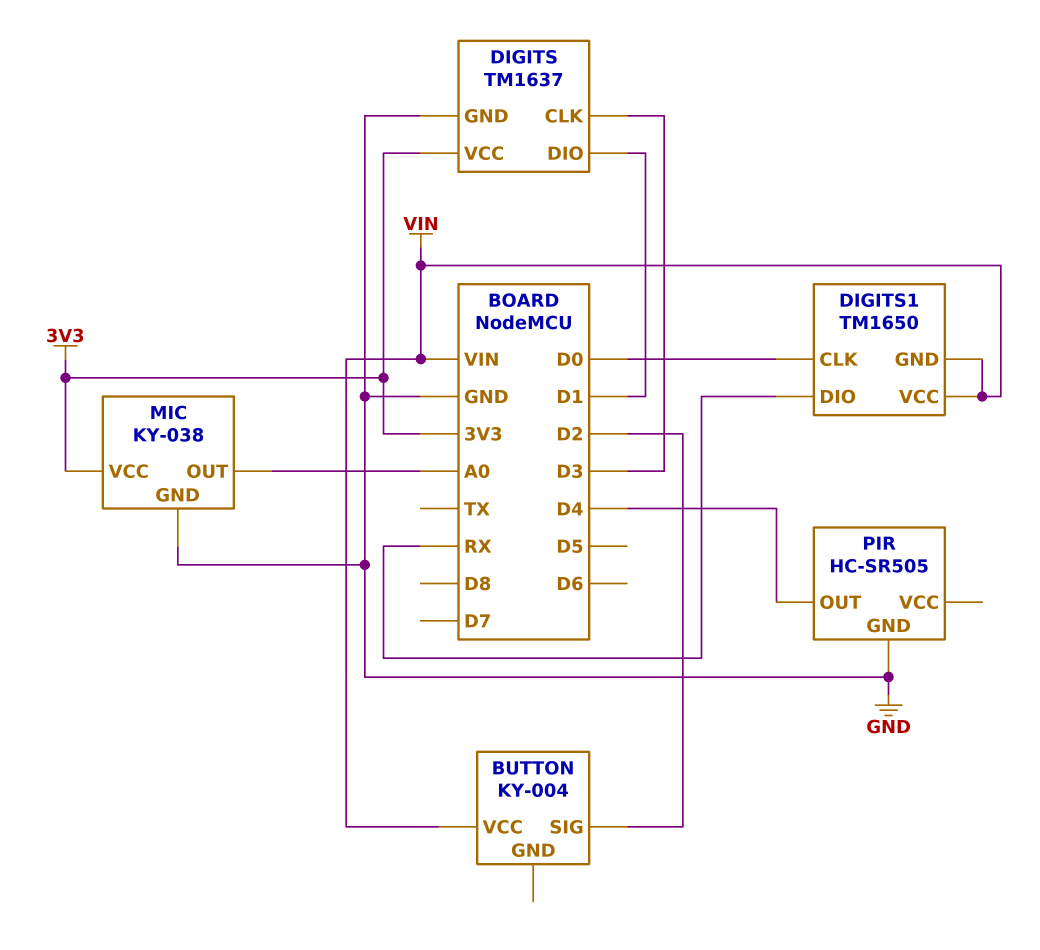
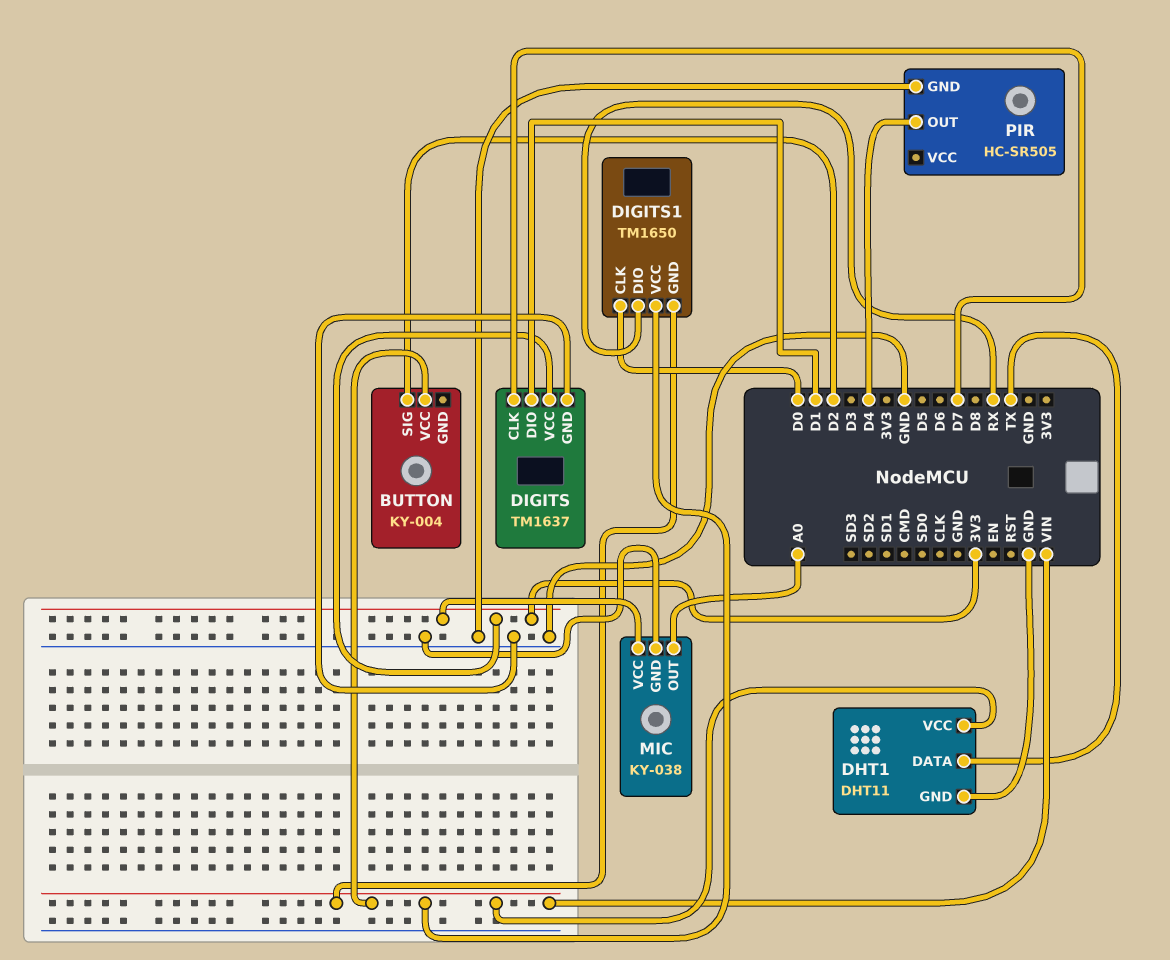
DHT1: none -> DHT11
DHT1 pin DATA: none -> TX
DHT1 pin GND: none -> GND
DHT1 pin VCC: none -> VIN
DIGITS pin CLK: D3 -> D7

